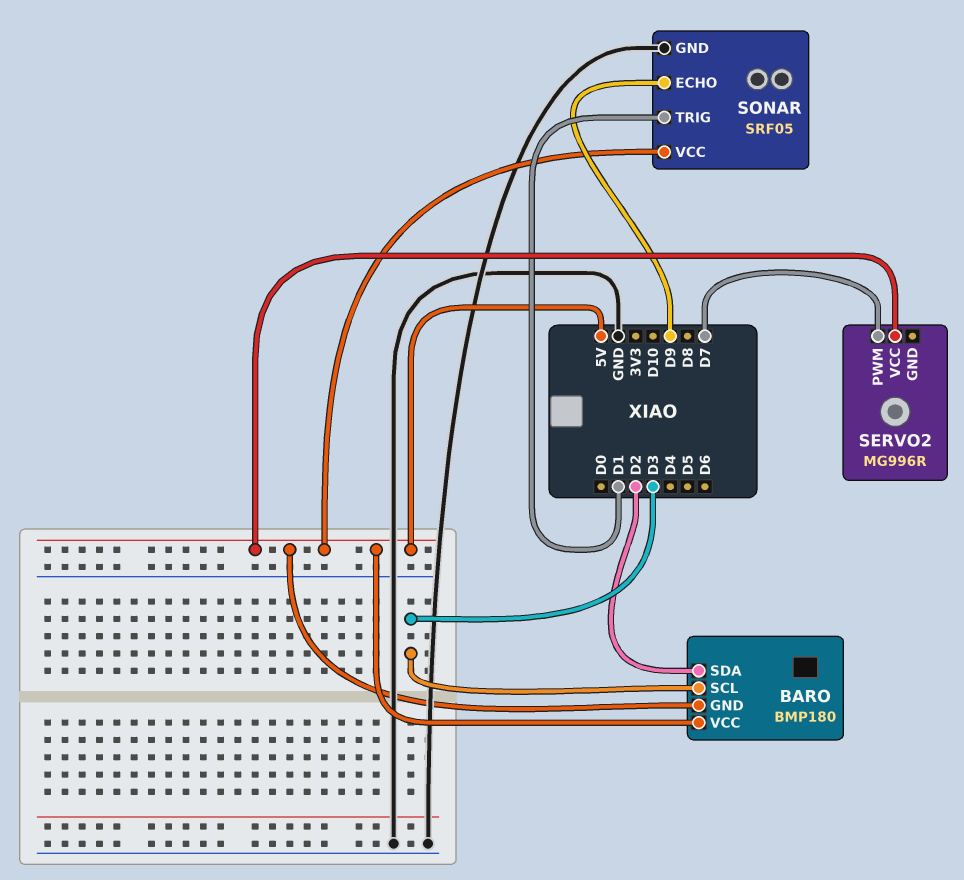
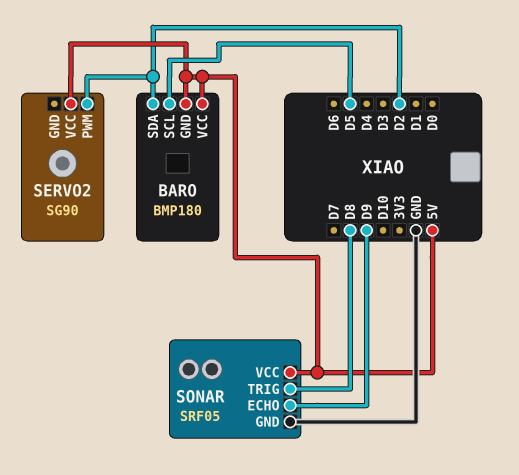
BARO pin SCL: D3 -> D5
SERVO2: MG996R -> SG90
SERVO2 pin PWM: D7 -> D2
SONAR pin TRIG: D1 -> D8

